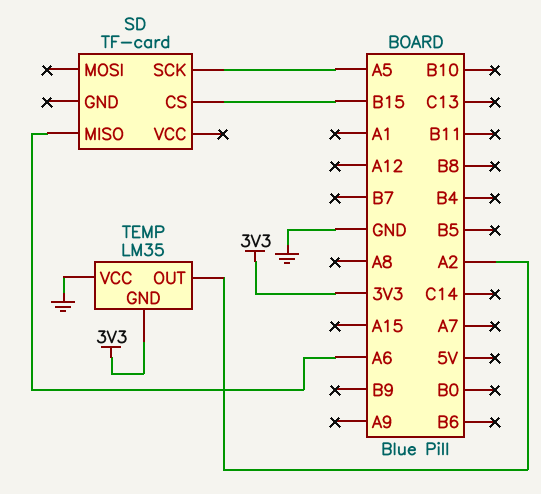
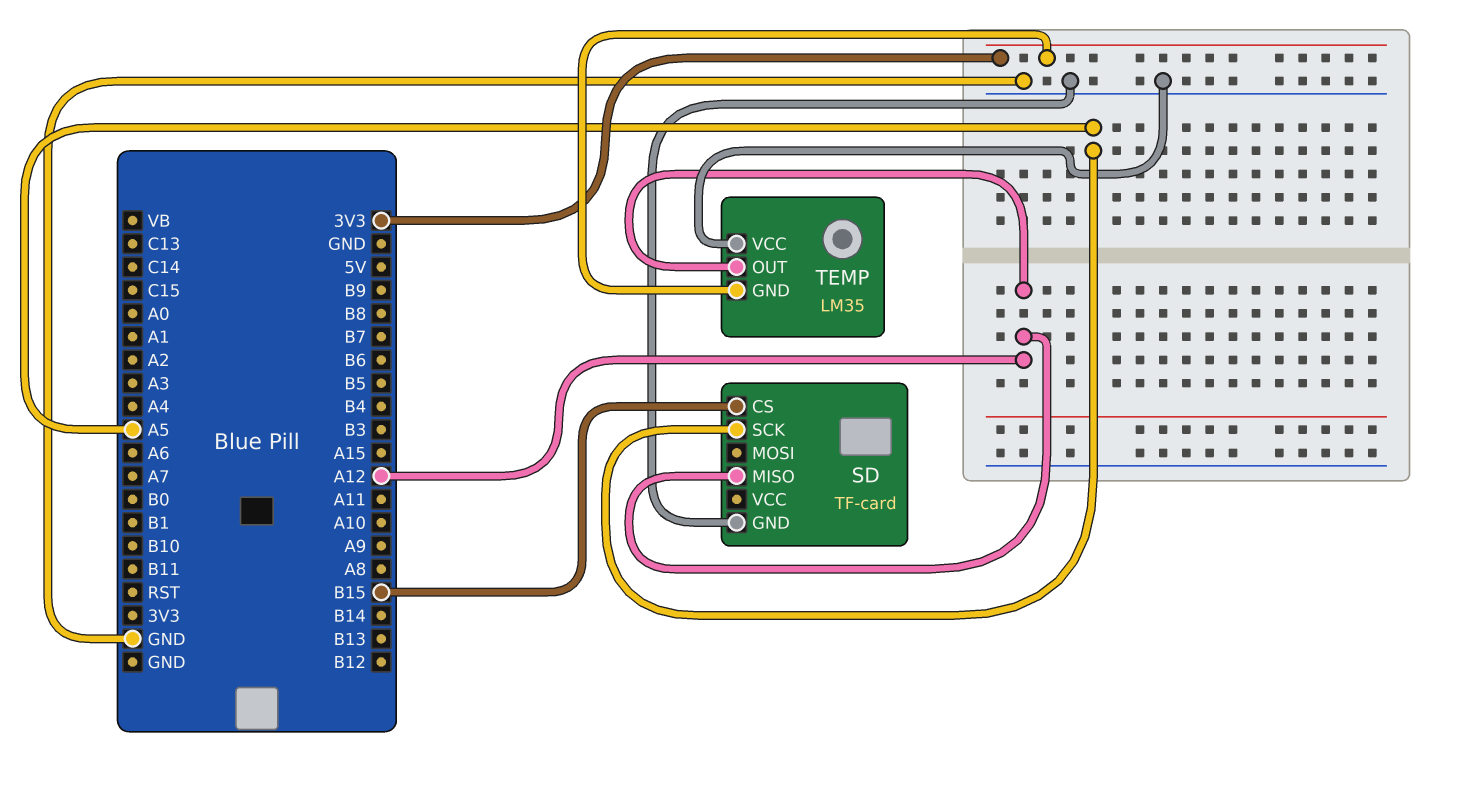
SD pin GND: none -> GND
SD pin MISO: A6 -> A12
TEMP pin OUT: A2 -> A12

